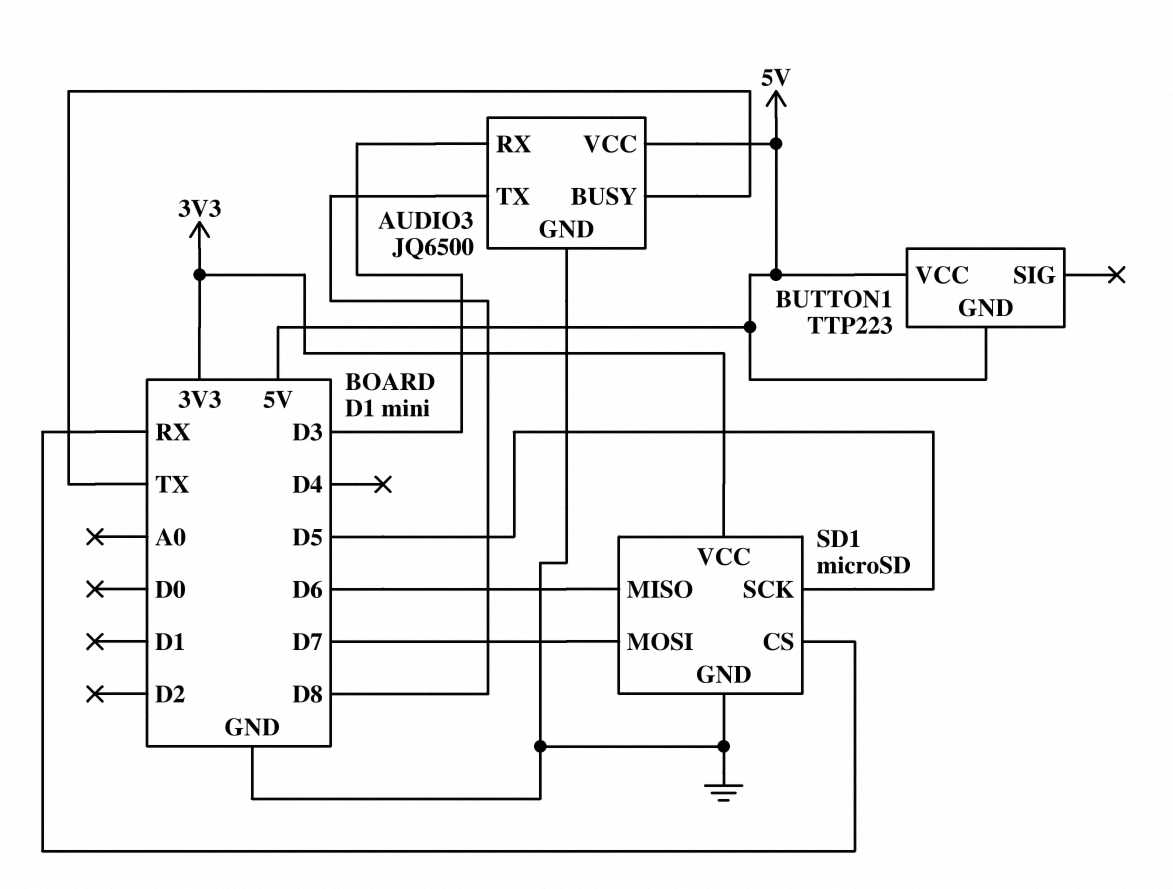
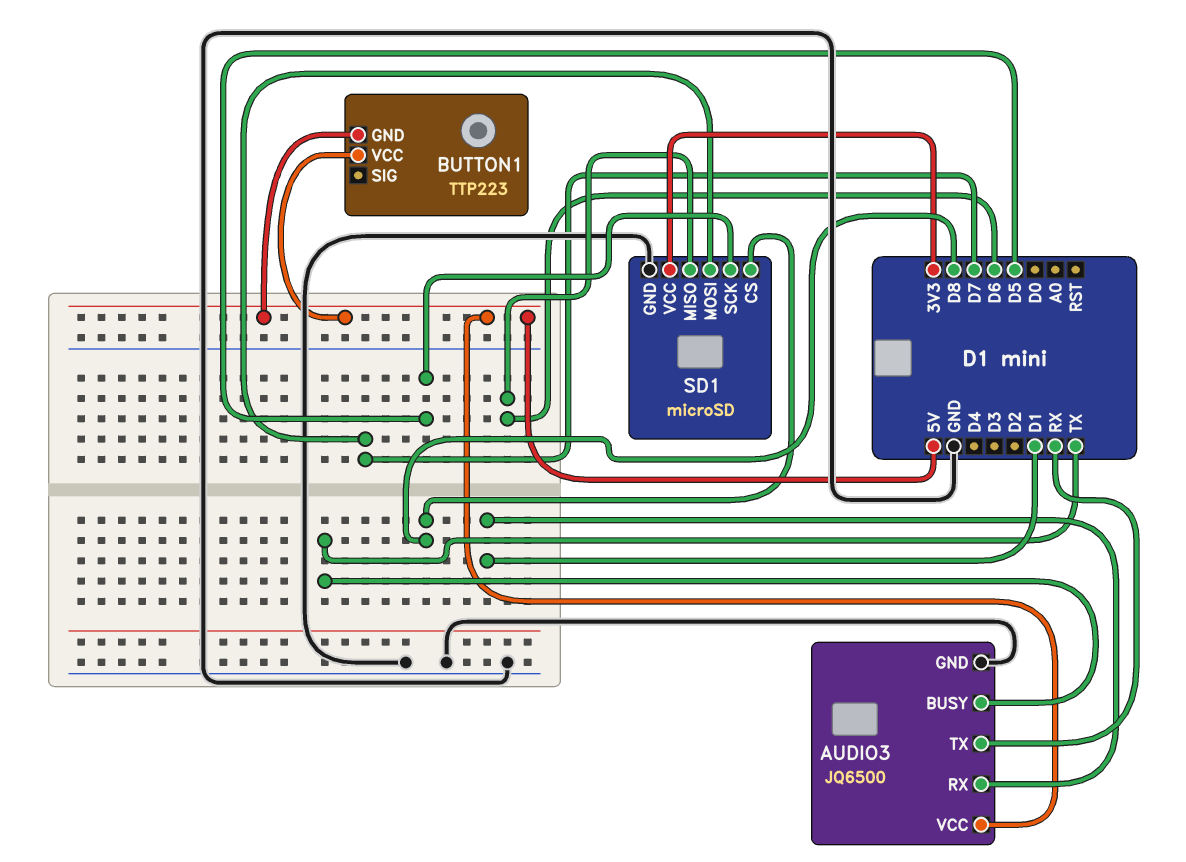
AUDIO3 pin RX: D3 -> D1
AUDIO3 pin TX: D8 -> RX
SD1 pin CS: RX -> D8

